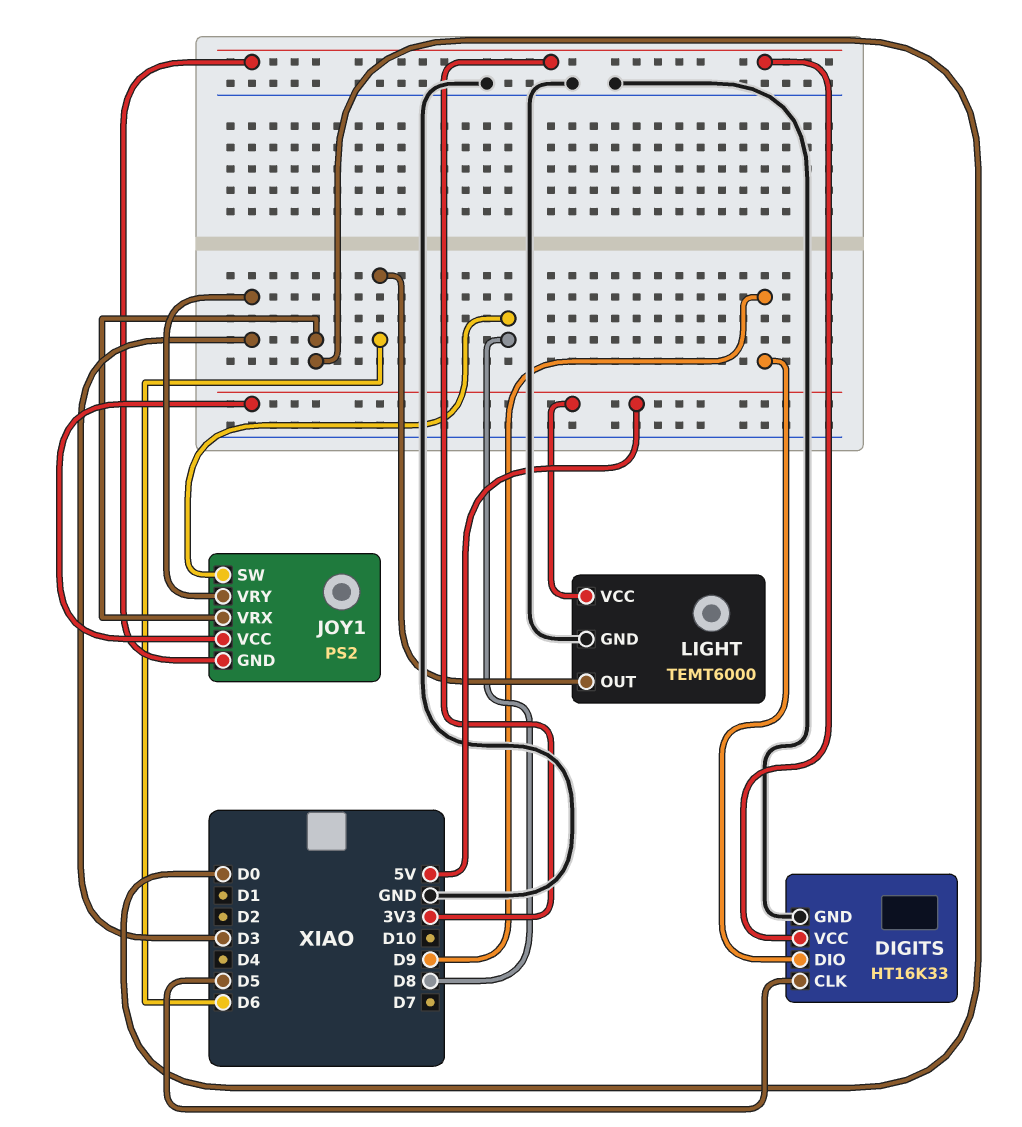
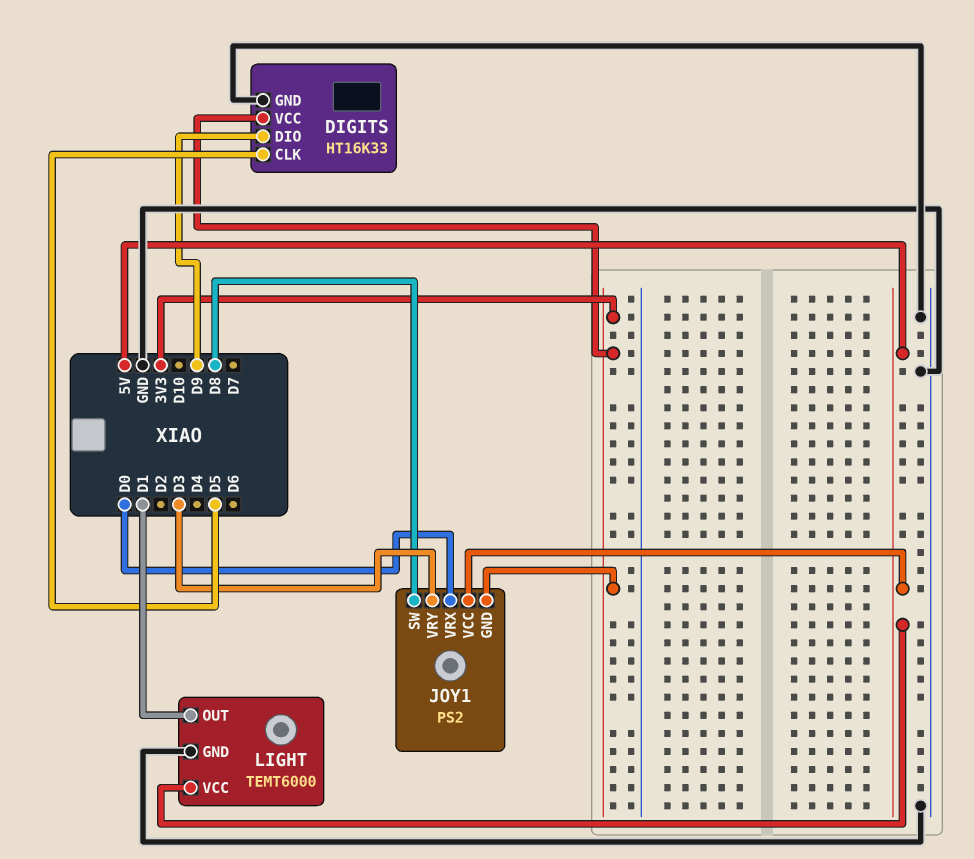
LIGHT pin OUT: D6 -> D1

